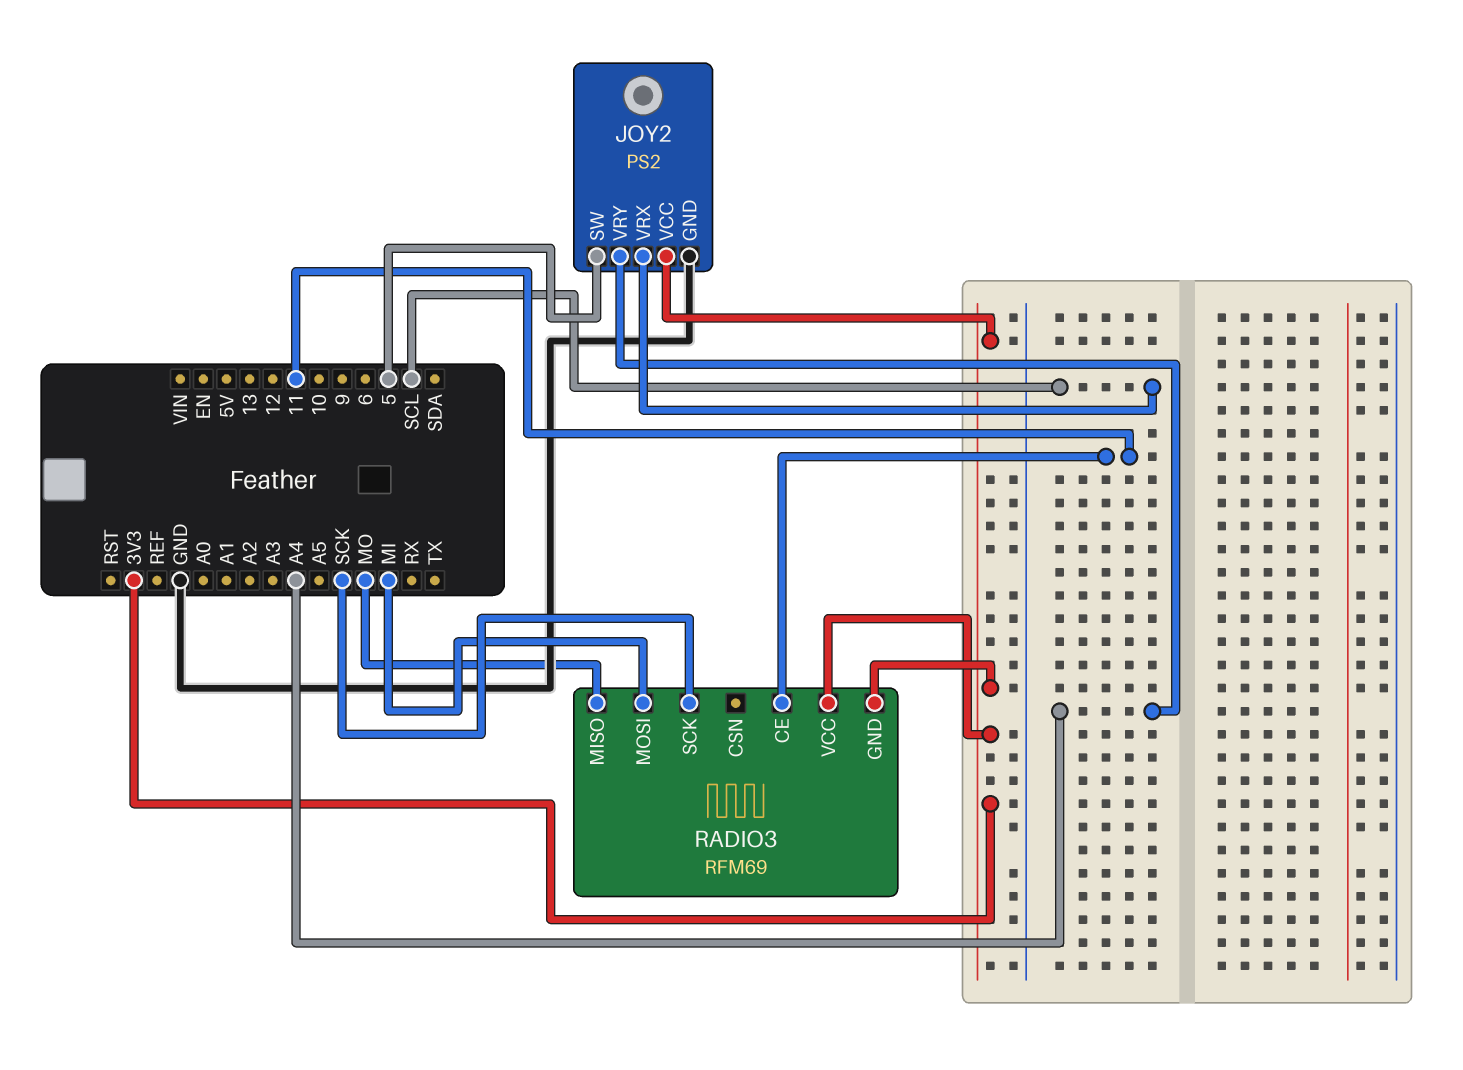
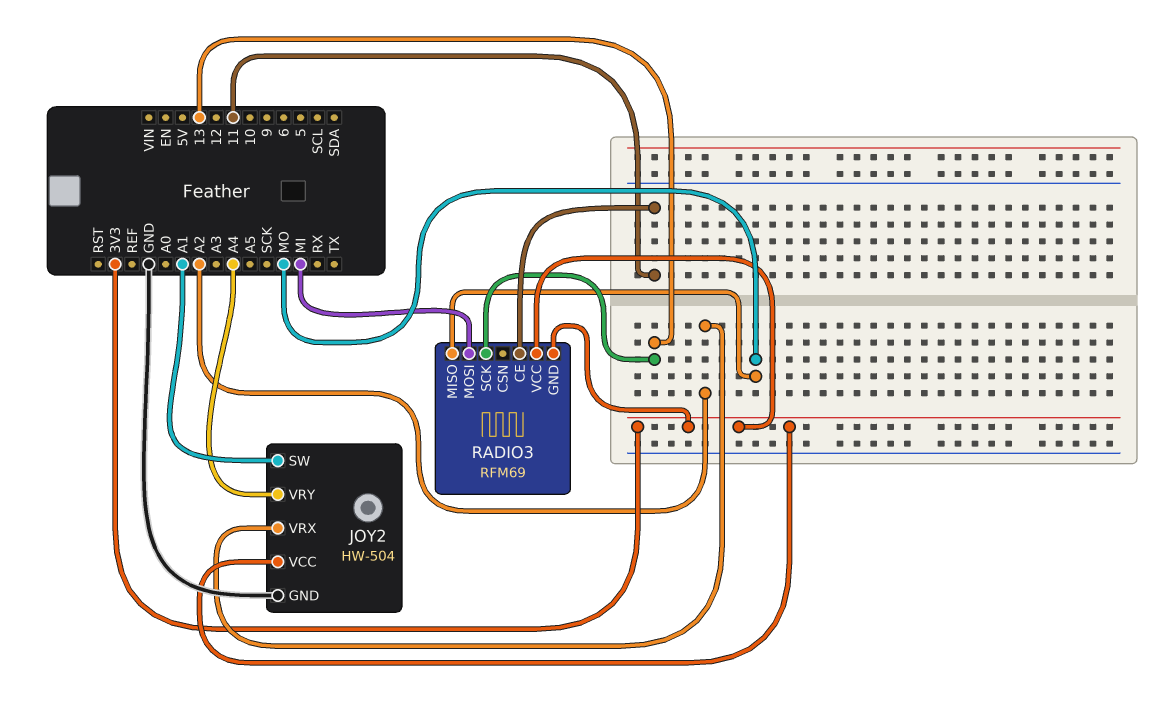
JOY2: PS2 -> HW-504
JOY2 pin SW: 5 -> A1
JOY2 pin VRX: SCL -> A2
RADIO3 pin SCK: SCK -> 13

